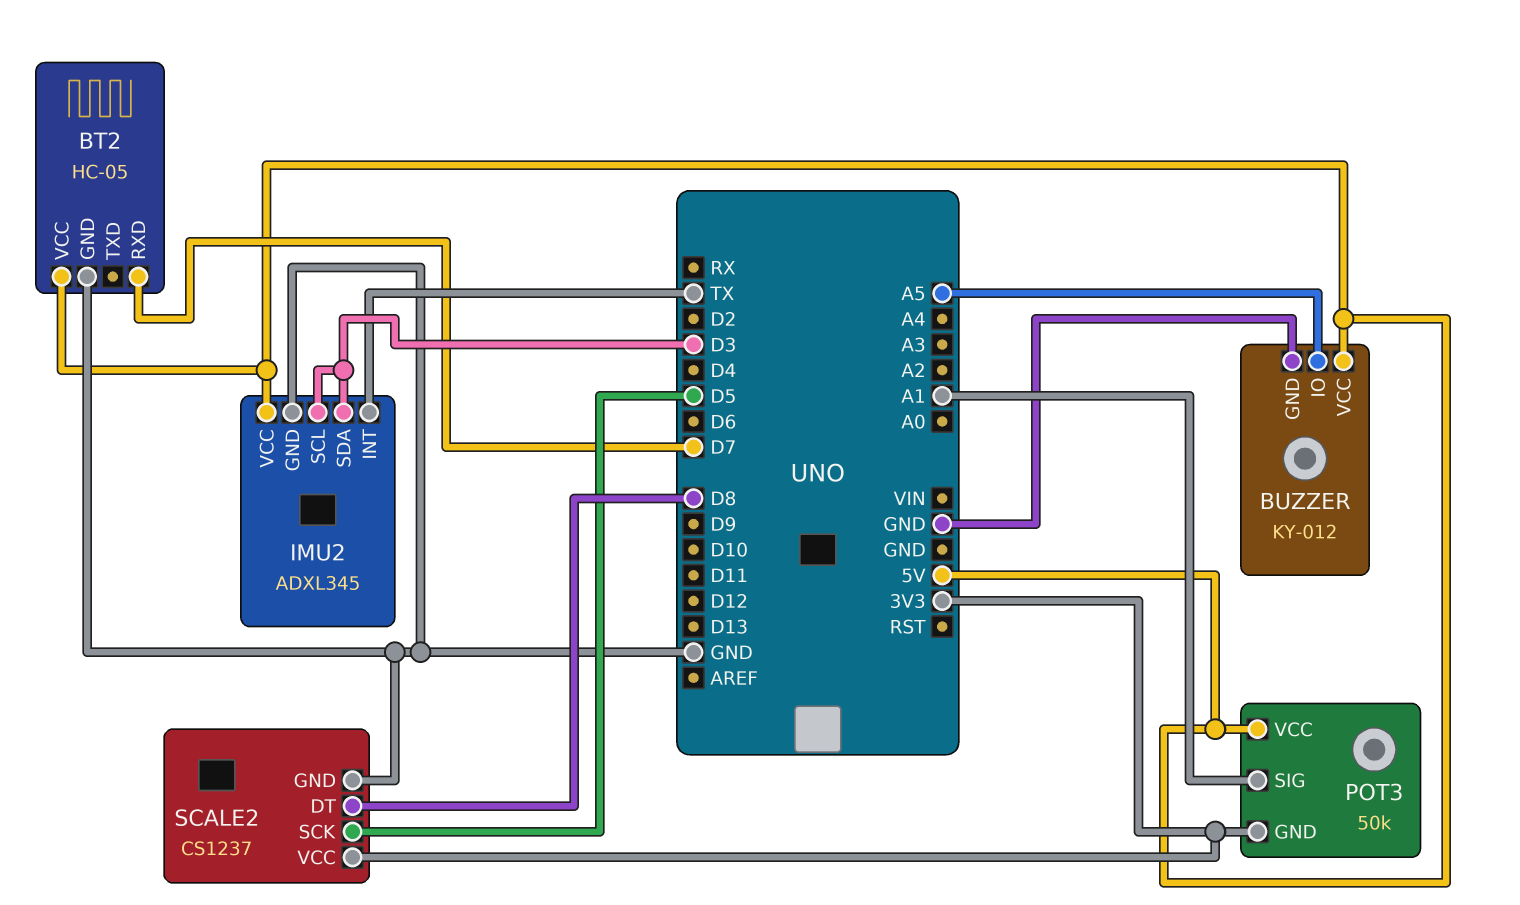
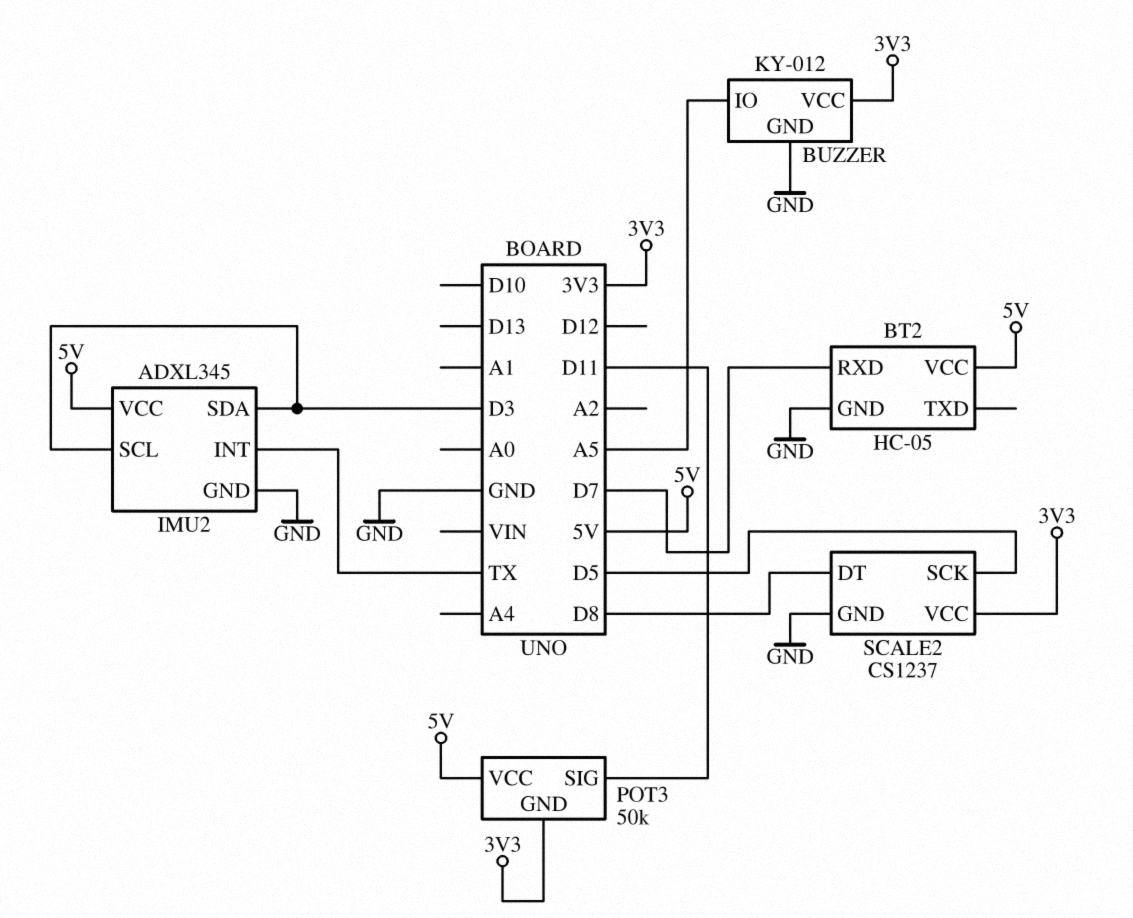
BUZZER pin VCC: 5V -> 3V3
POT3 pin SIG: A1 -> D11

